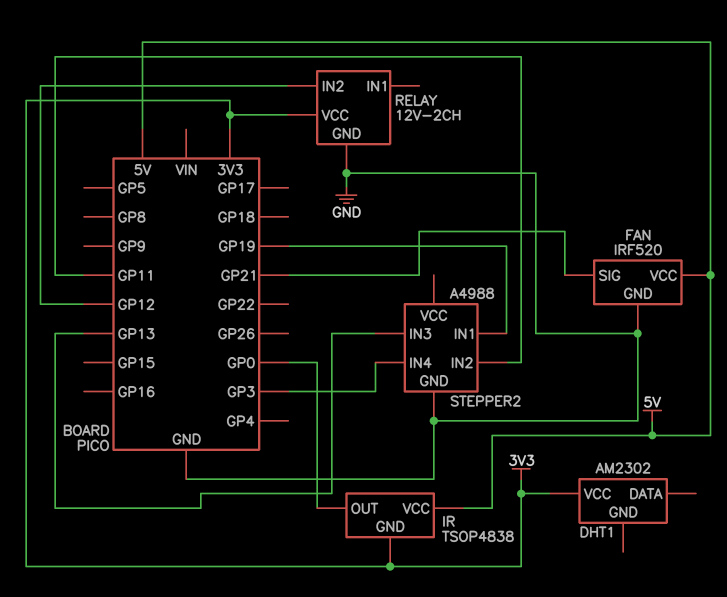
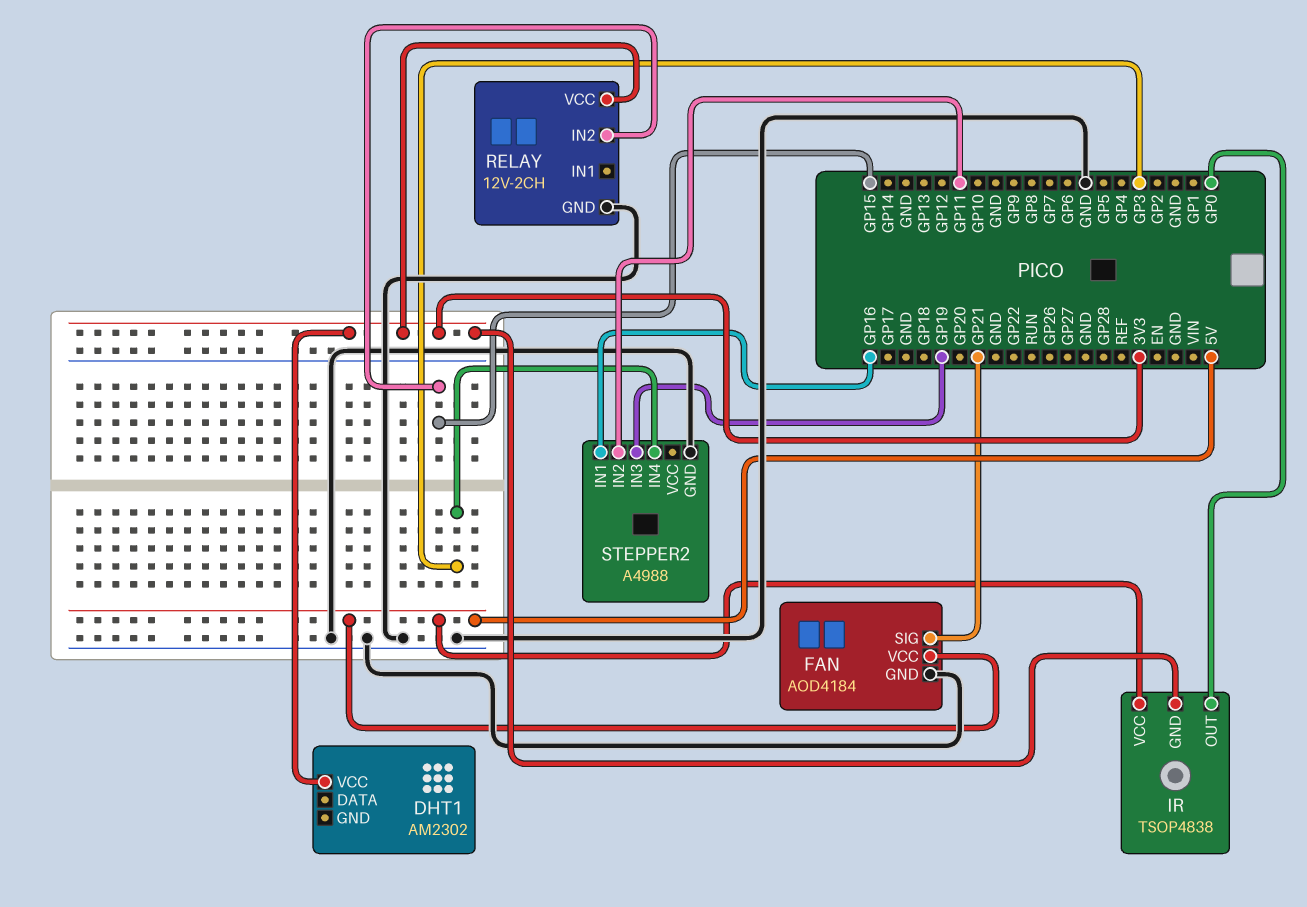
FAN: IRF520 -> AOD4184
RELAY pin IN2: GP12 -> GP15
STEPPER2 pin IN1: GP19 -> GP16
STEPPER2 pin IN3: GP13 -> GP19

